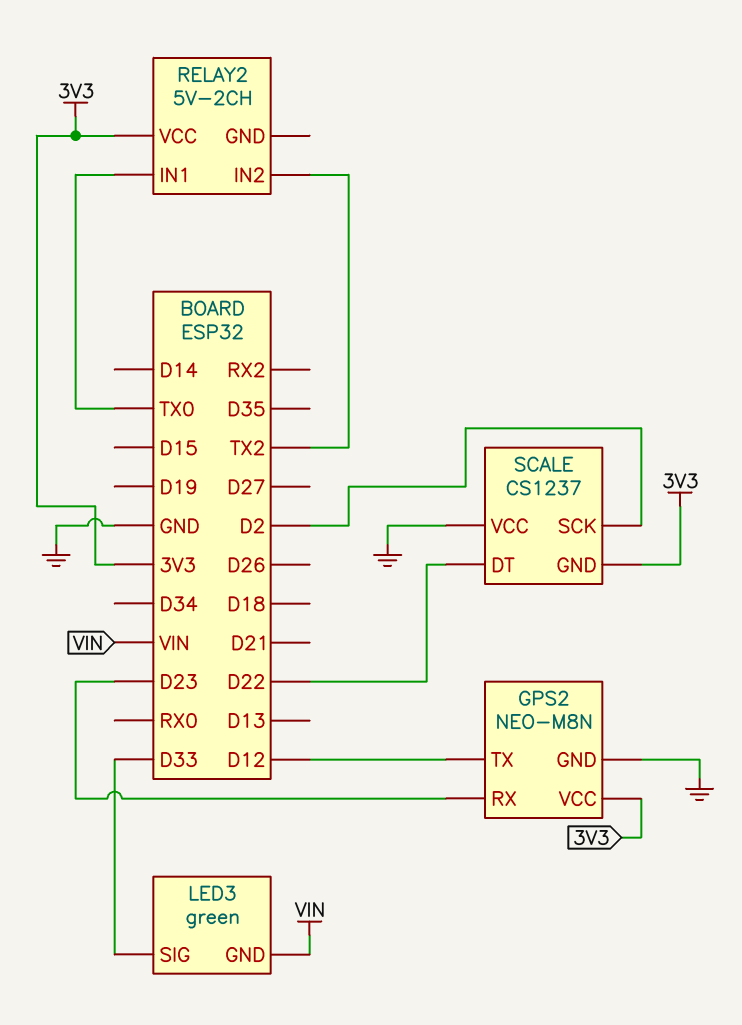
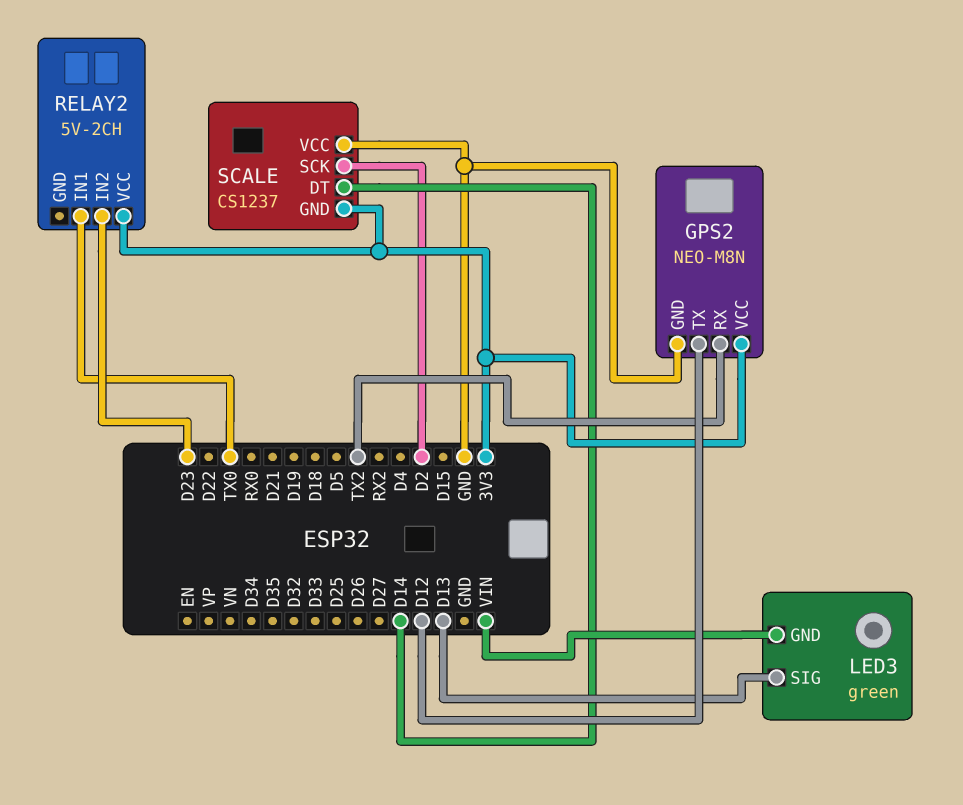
GPS2 pin RX: D23 -> TX2
LED3 pin SIG: D33 -> D13
RELAY2 pin IN2: TX2 -> D23
SCALE pin DT: D22 -> D14

